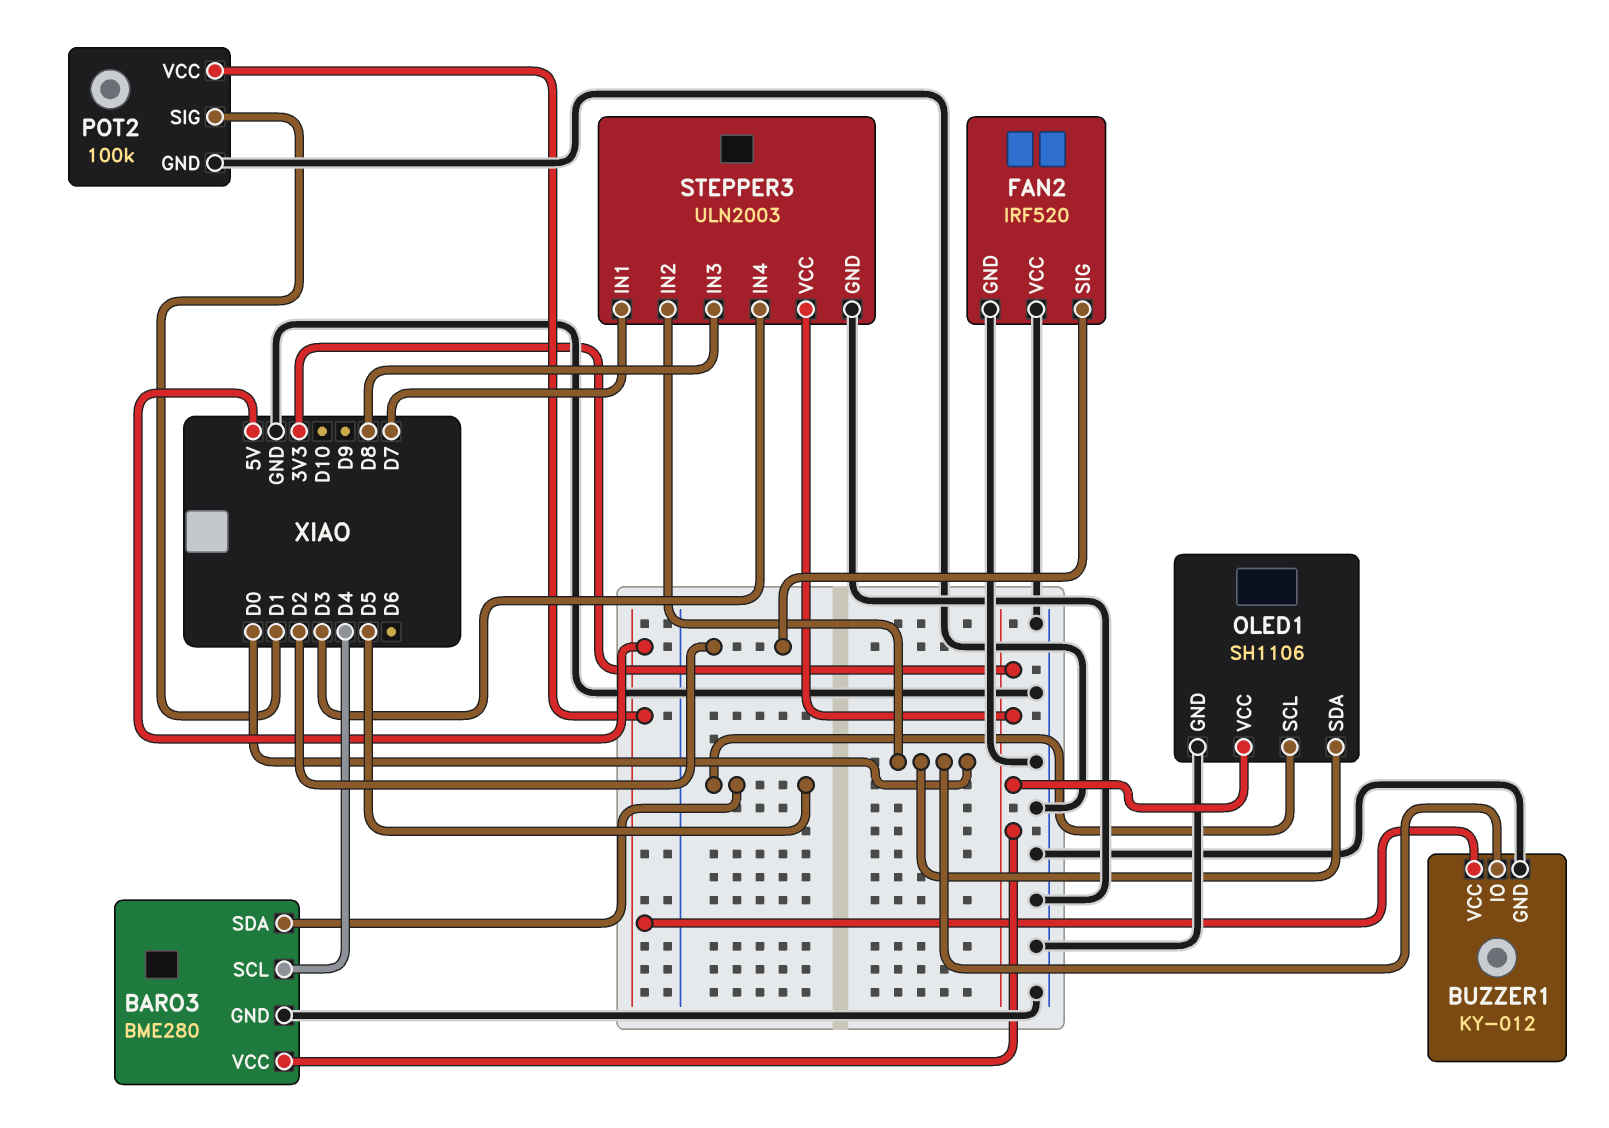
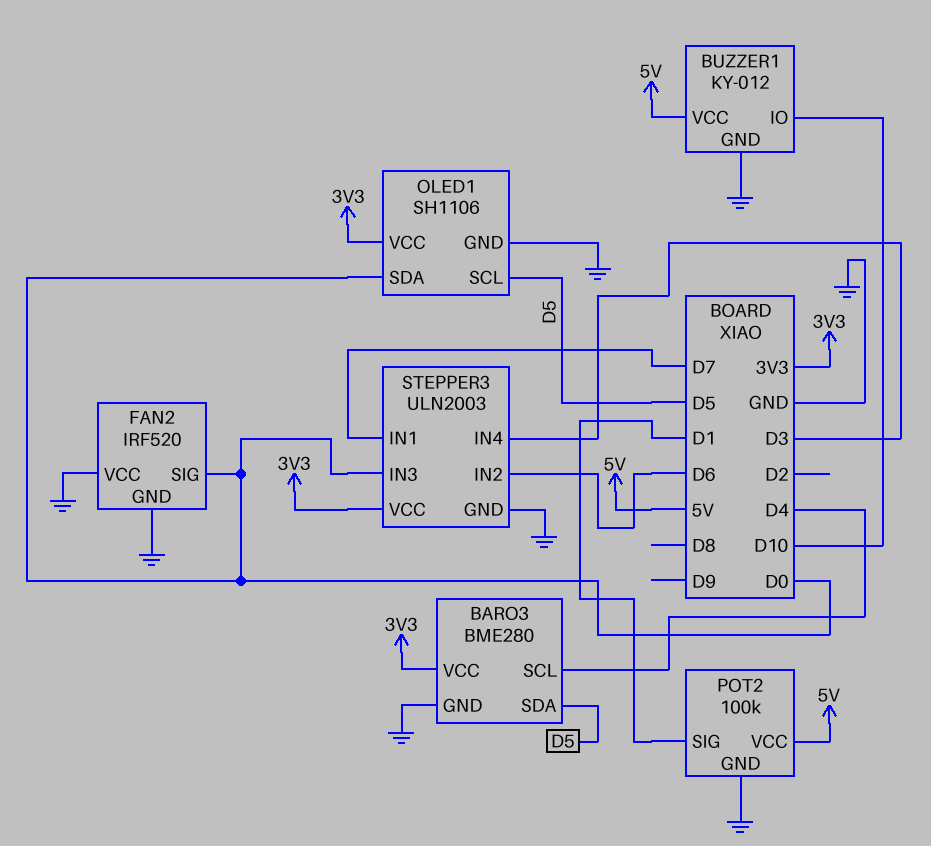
BUZZER1 pin IO: D0 -> D10
FAN2 pin SIG: D2 -> D0
STEPPER3 pin IN2: D0 -> D6
STEPPER3 pin IN3: D8 -> D0

